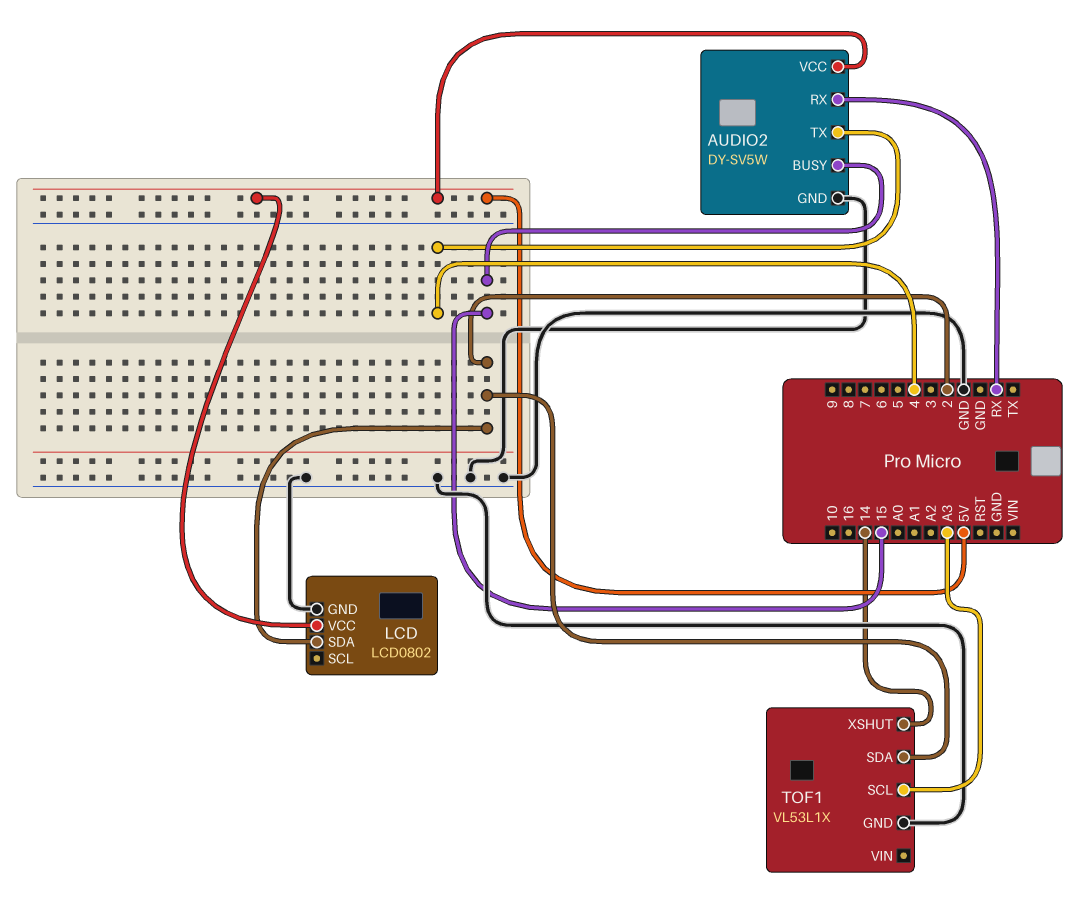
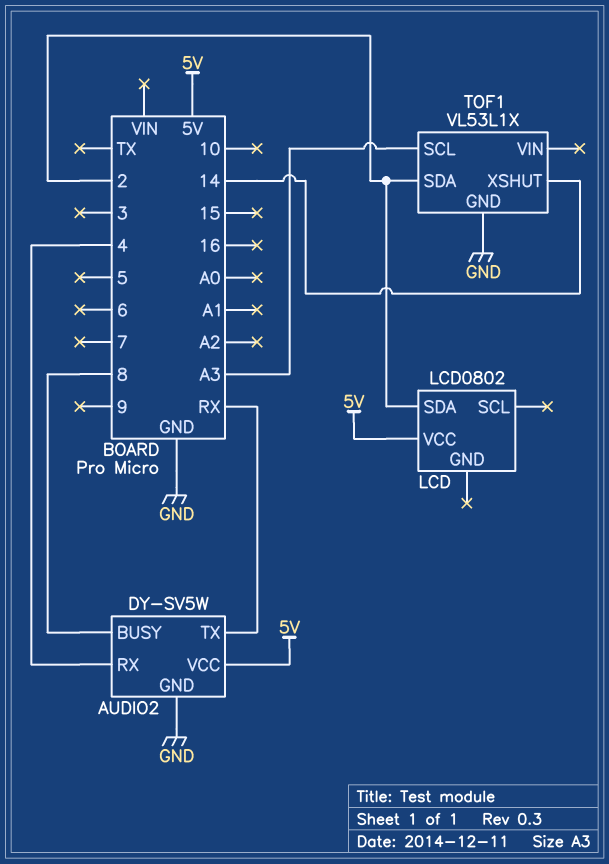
AUDIO2 pin BUSY: 15 -> 8
AUDIO2 pin RX: RX -> 4
AUDIO2 pin TX: 4 -> RX
LCD pin GND: GND -> none

